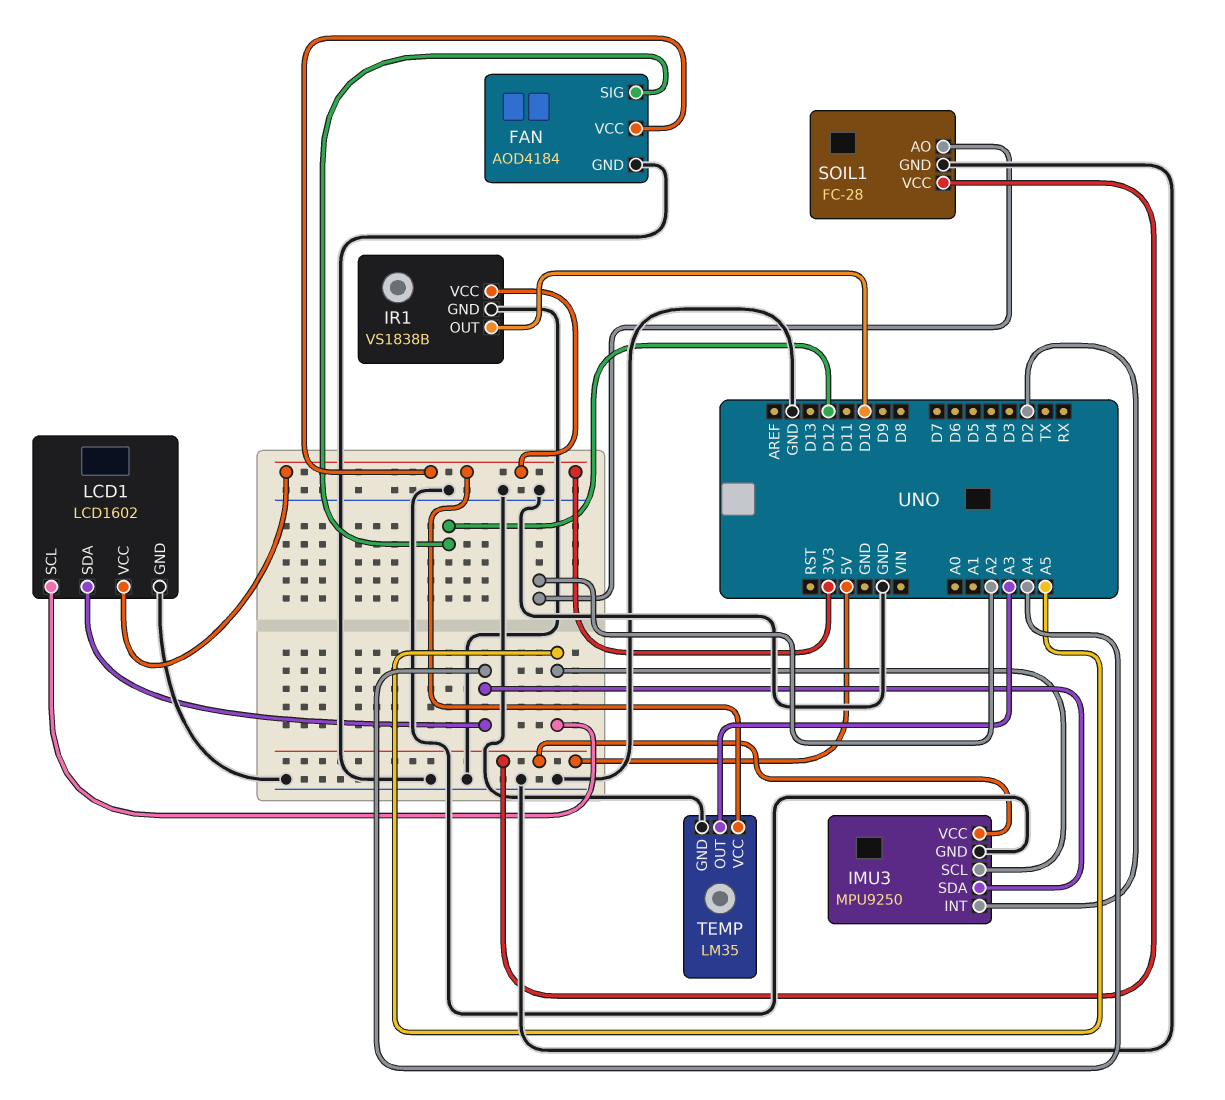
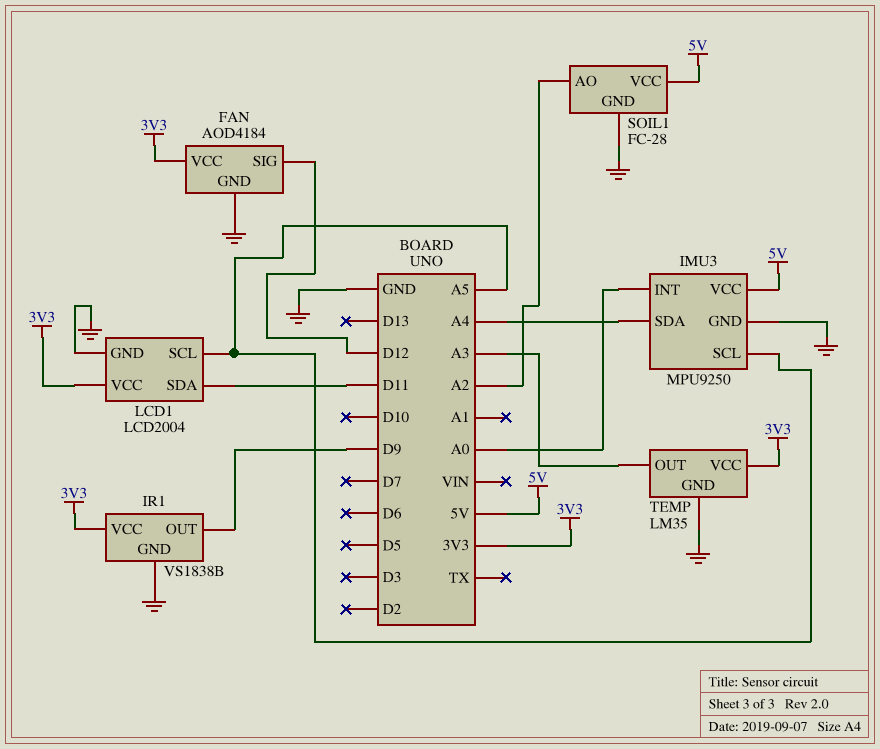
IMU3 pin INT: D2 -> A0
IR1 pin OUT: D10 -> D9
LCD1: LCD1602 -> LCD2004
LCD1 pin SDA: A4 -> D11

